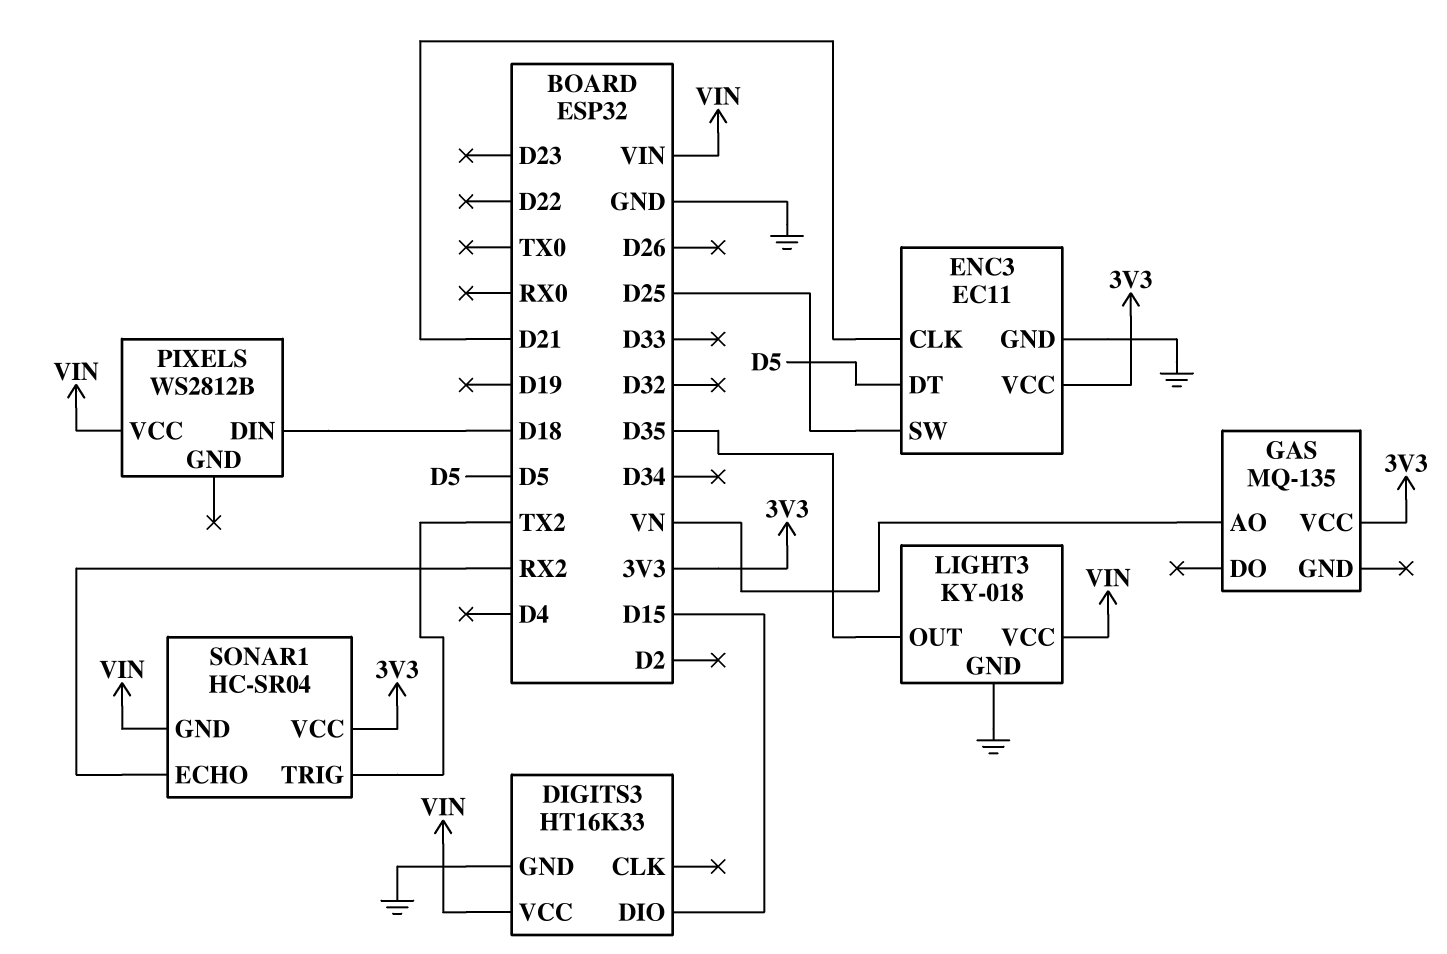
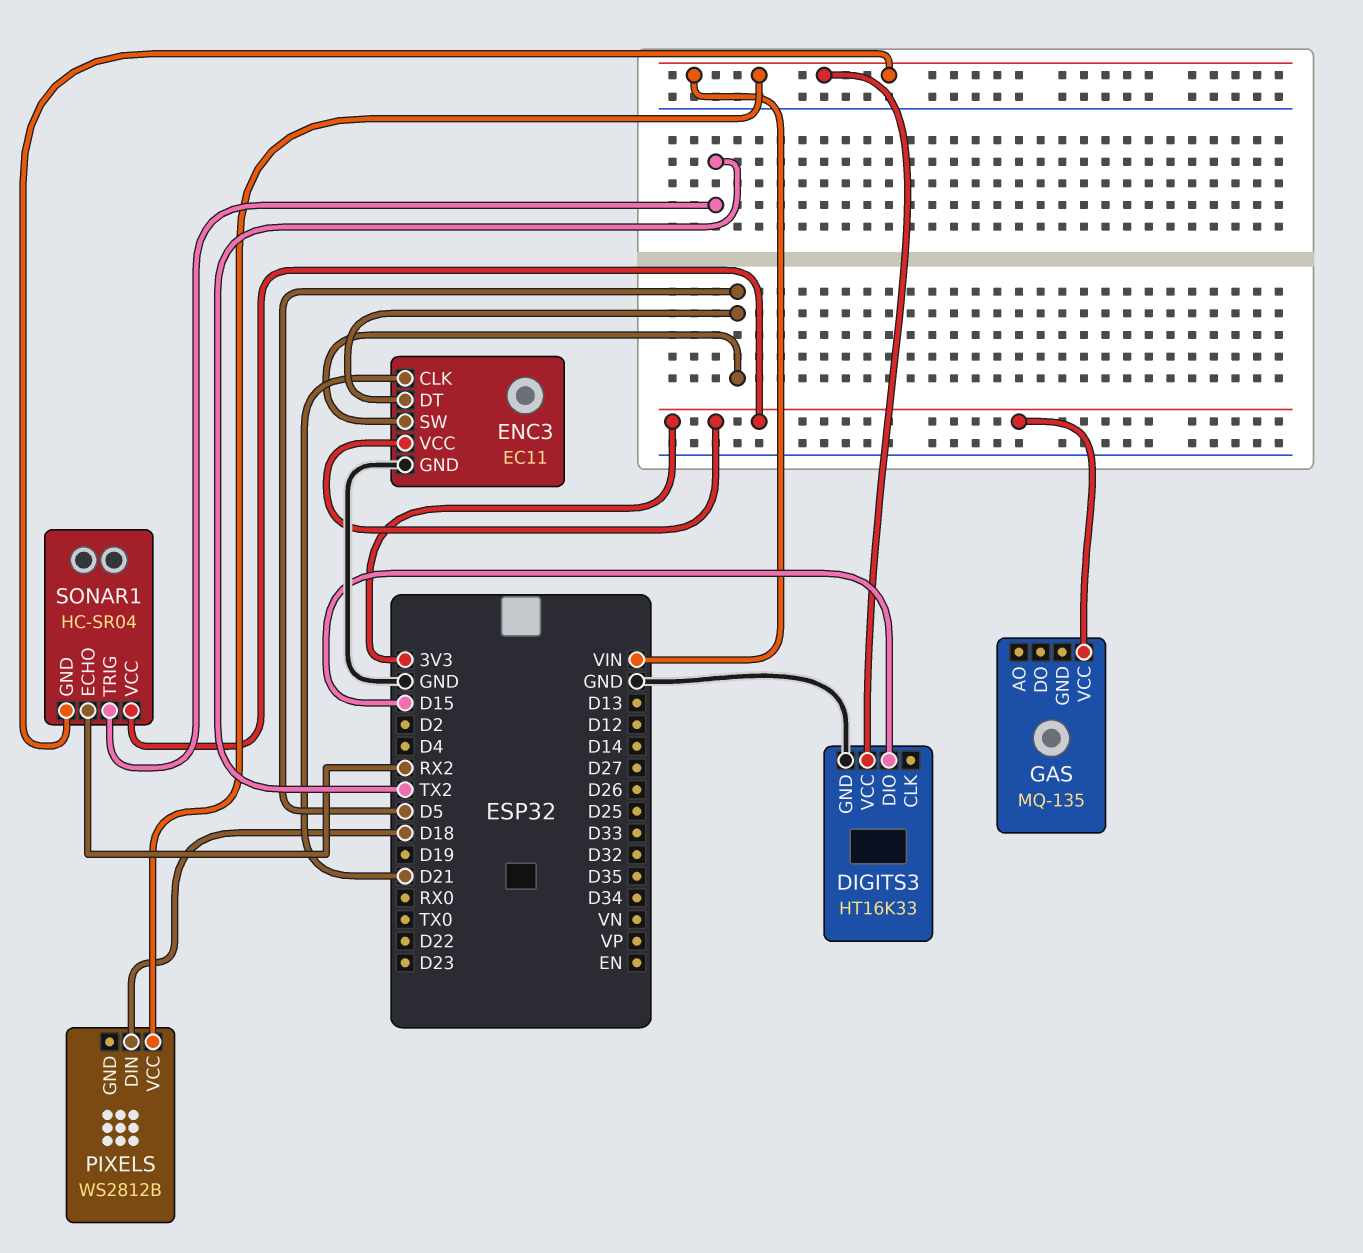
ENC3 pin SW: D25 -> D5
GAS pin AO: VN -> none
LIGHT3: KY-018 -> none
LIGHT3 pin GND: GND -> none
LIGHT3 pin OUT: D35 -> none
LIGHT3 pin VCC: VIN -> none

